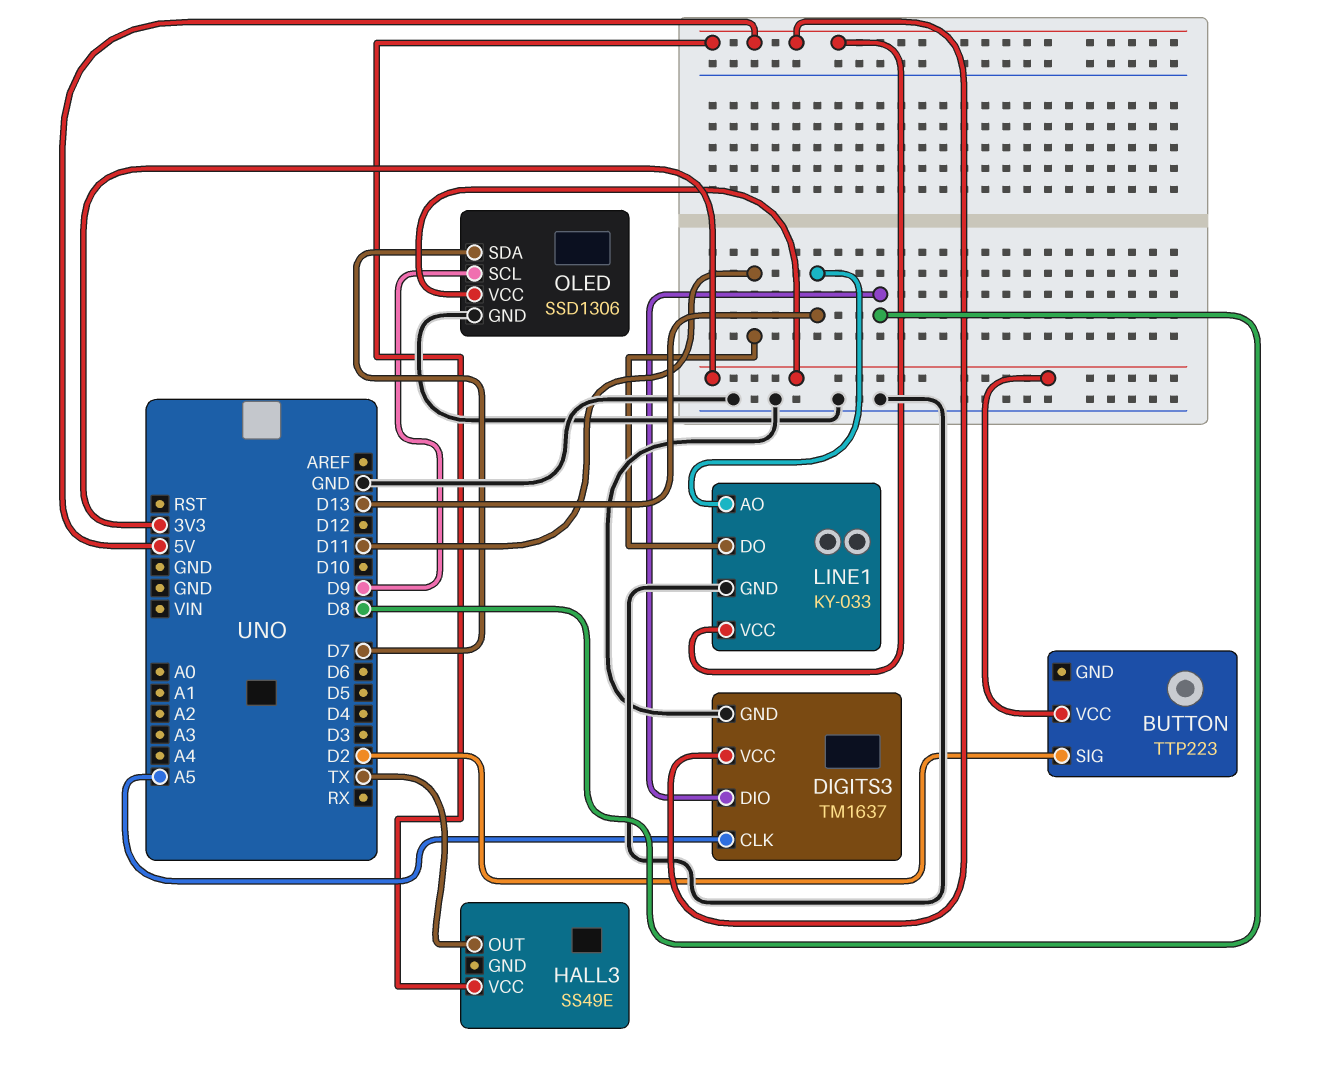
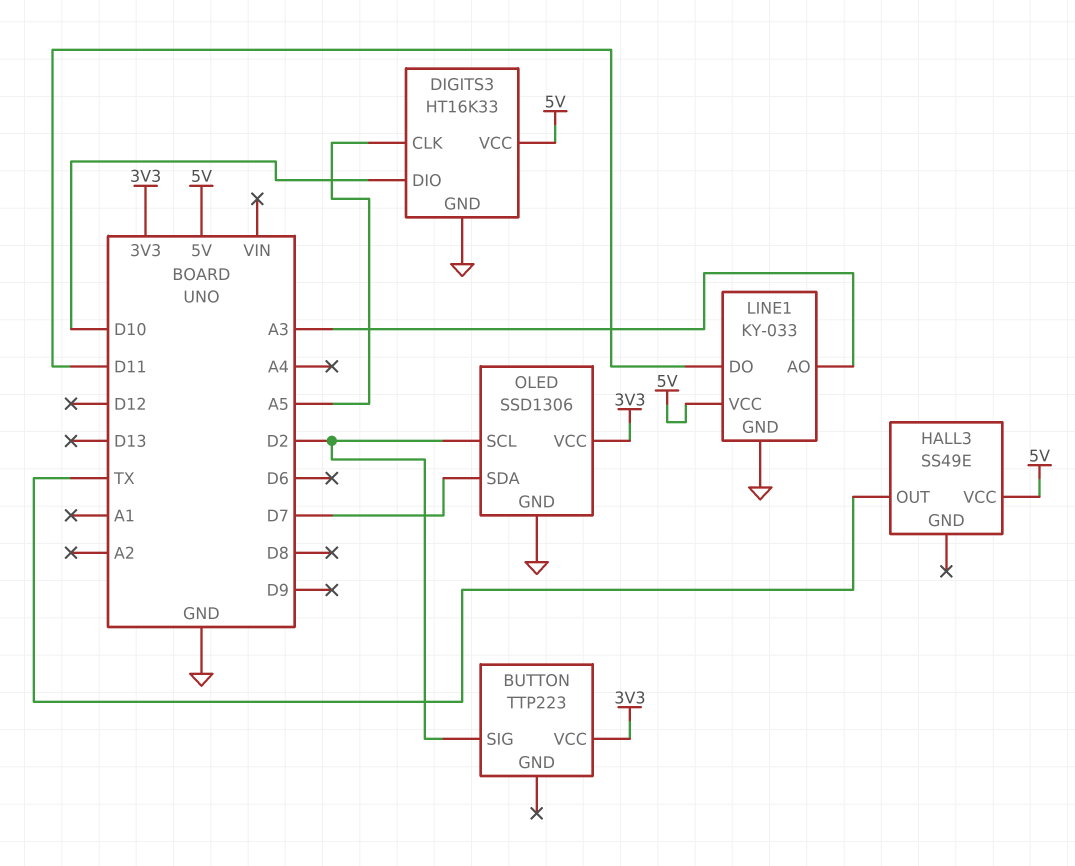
DIGITS3: TM1637 -> HT16K33
DIGITS3 pin DIO: D8 -> D10
LINE1 pin AO: D13 -> A3
OLED pin SCL: D9 -> D2

